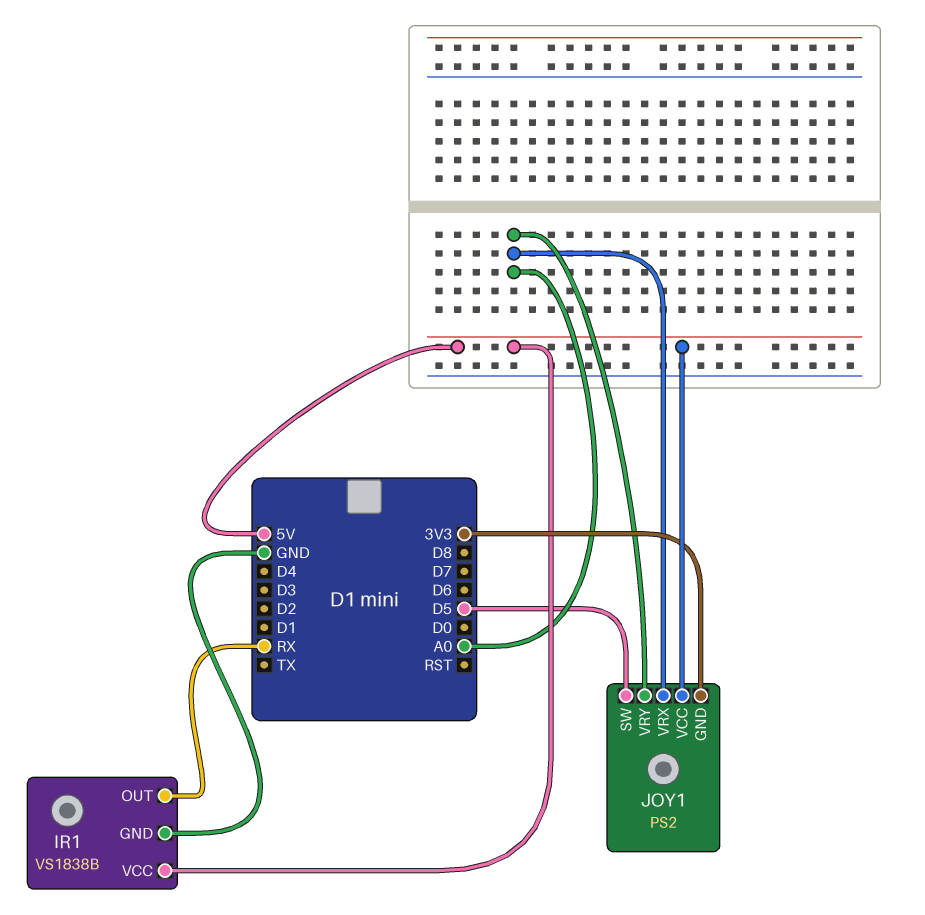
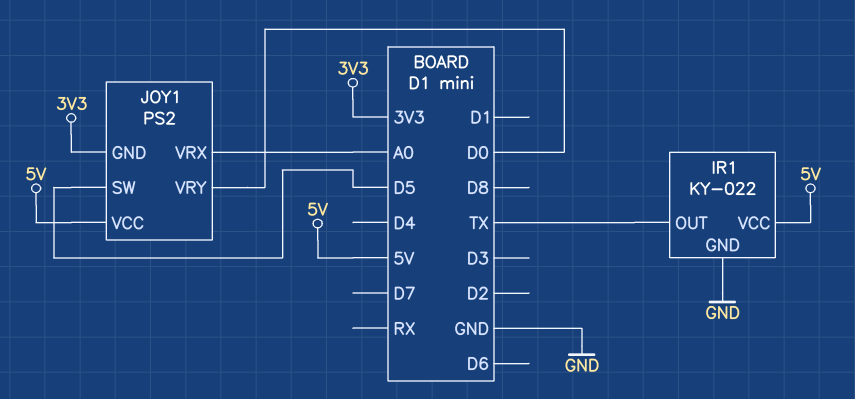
IR1: VS1838B -> KY-022
IR1 pin OUT: RX -> TX
JOY1 pin VRY: A0 -> D0

